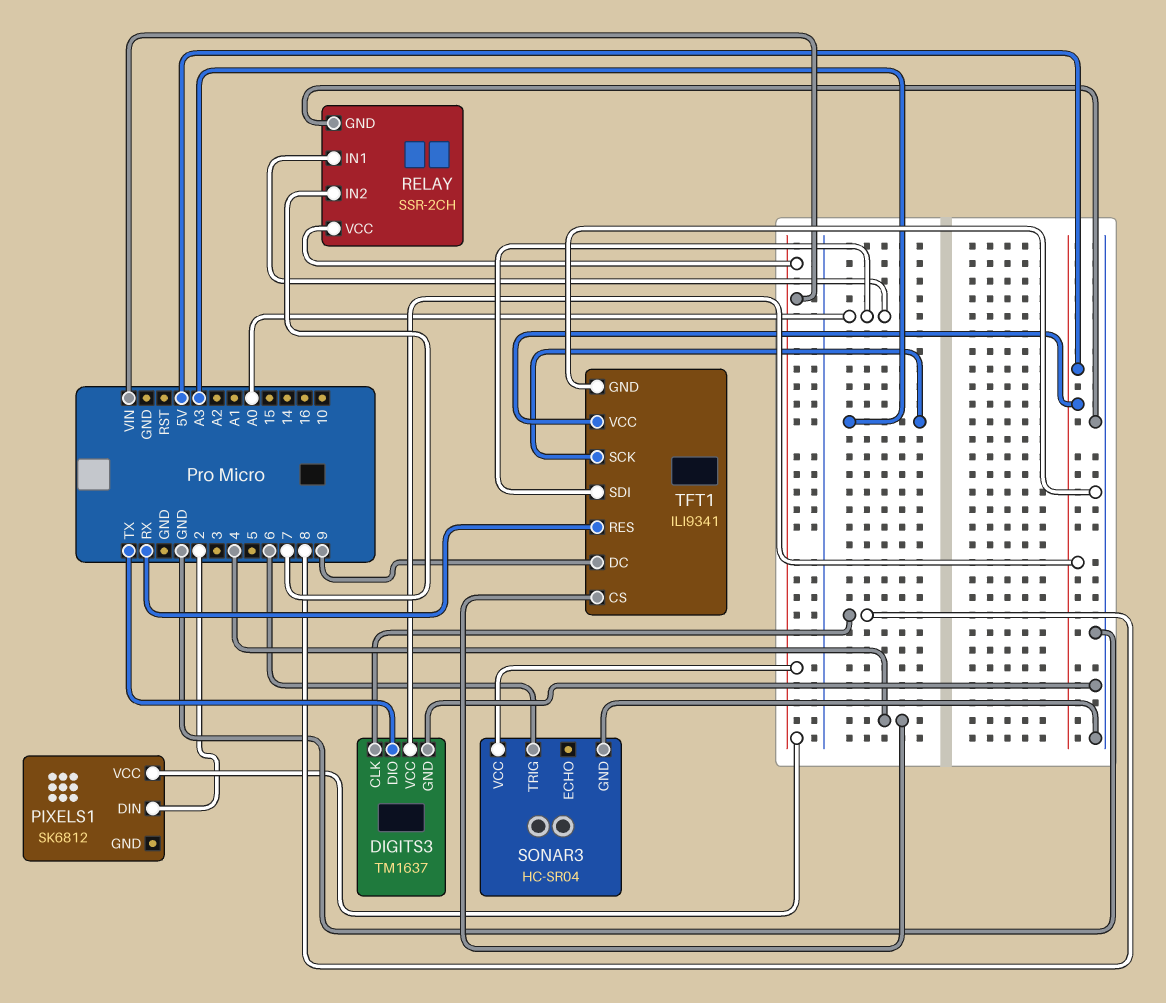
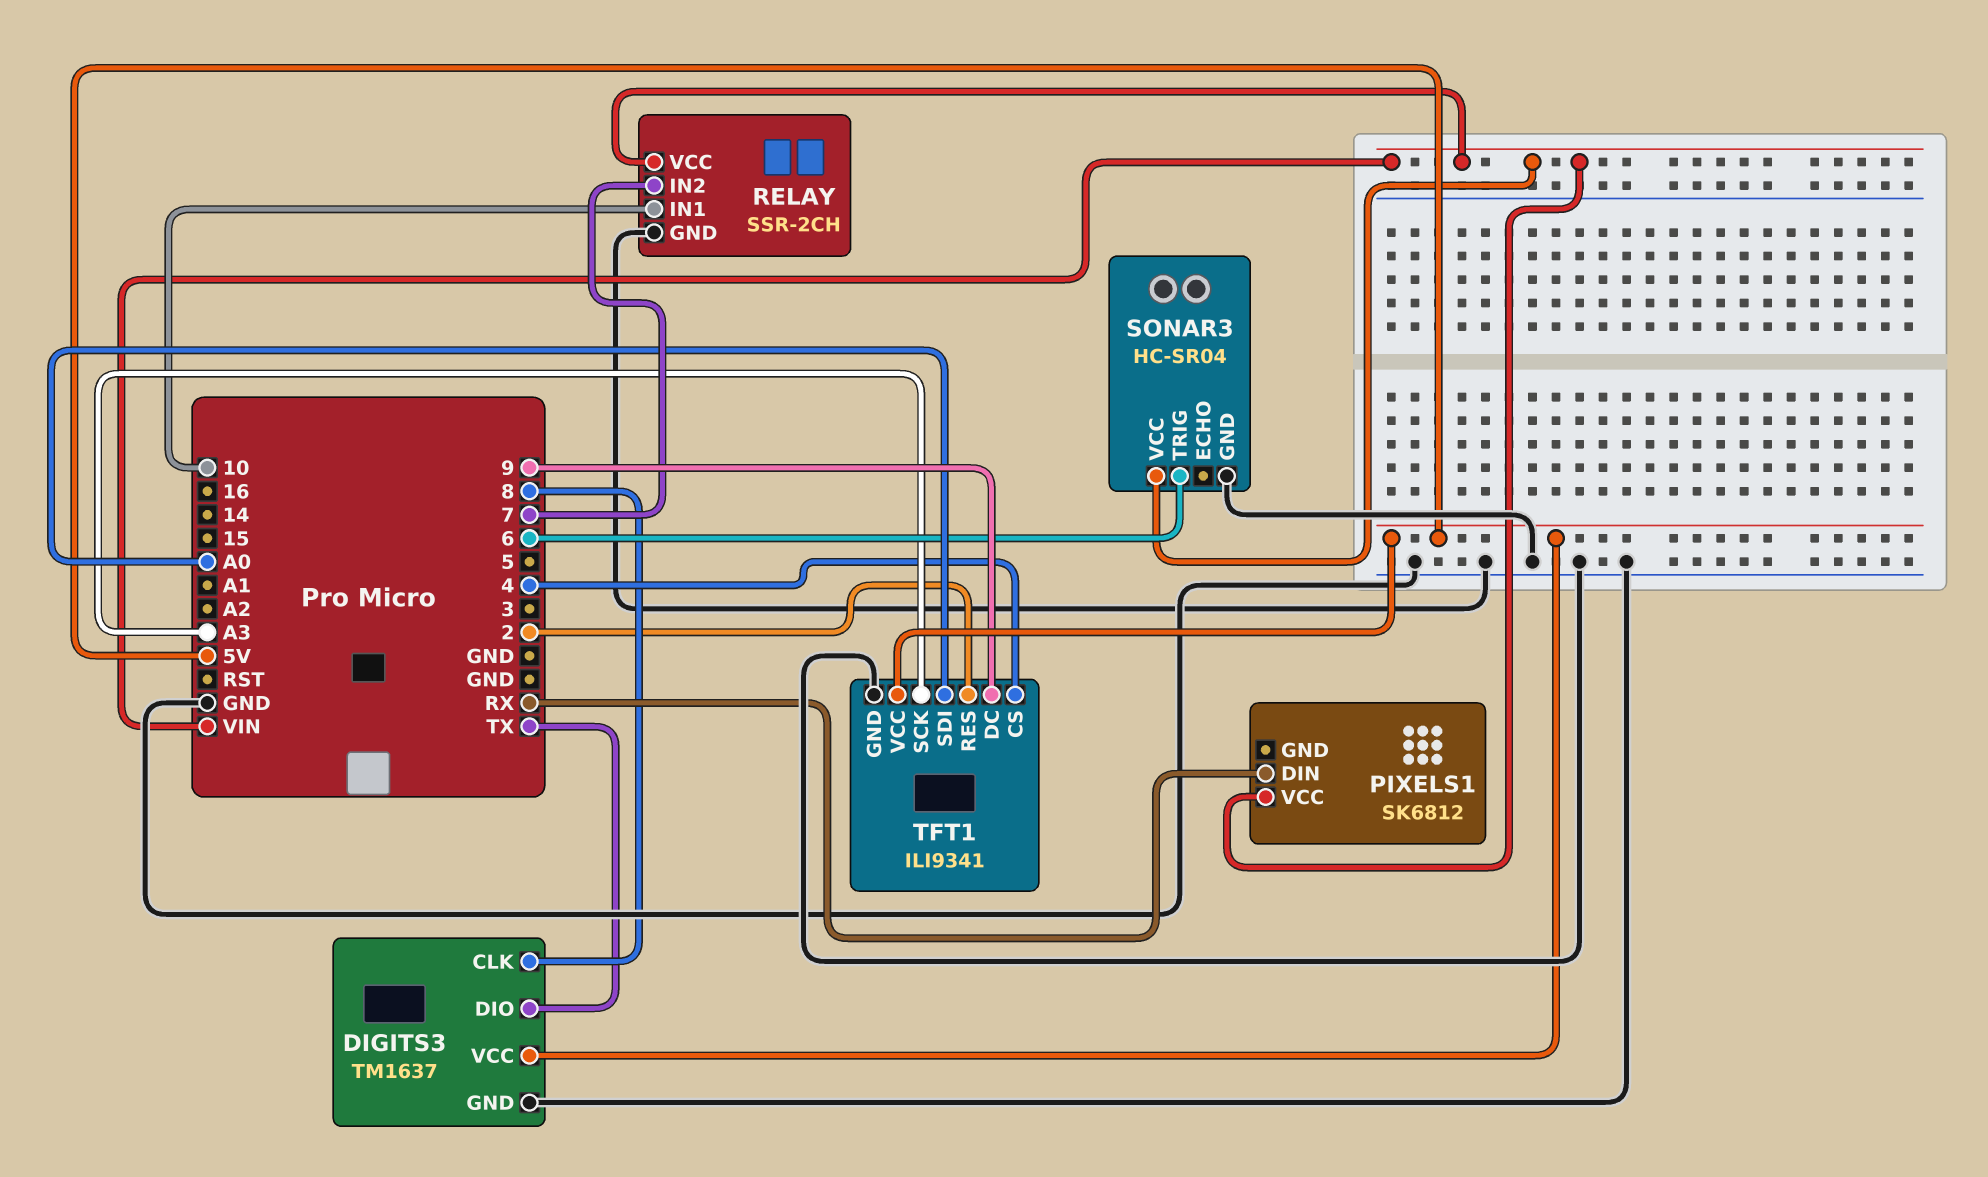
PIXELS1 pin DIN: 2 -> RX
RELAY pin IN1: A0 -> 10
TFT1 pin RES: RX -> 2

